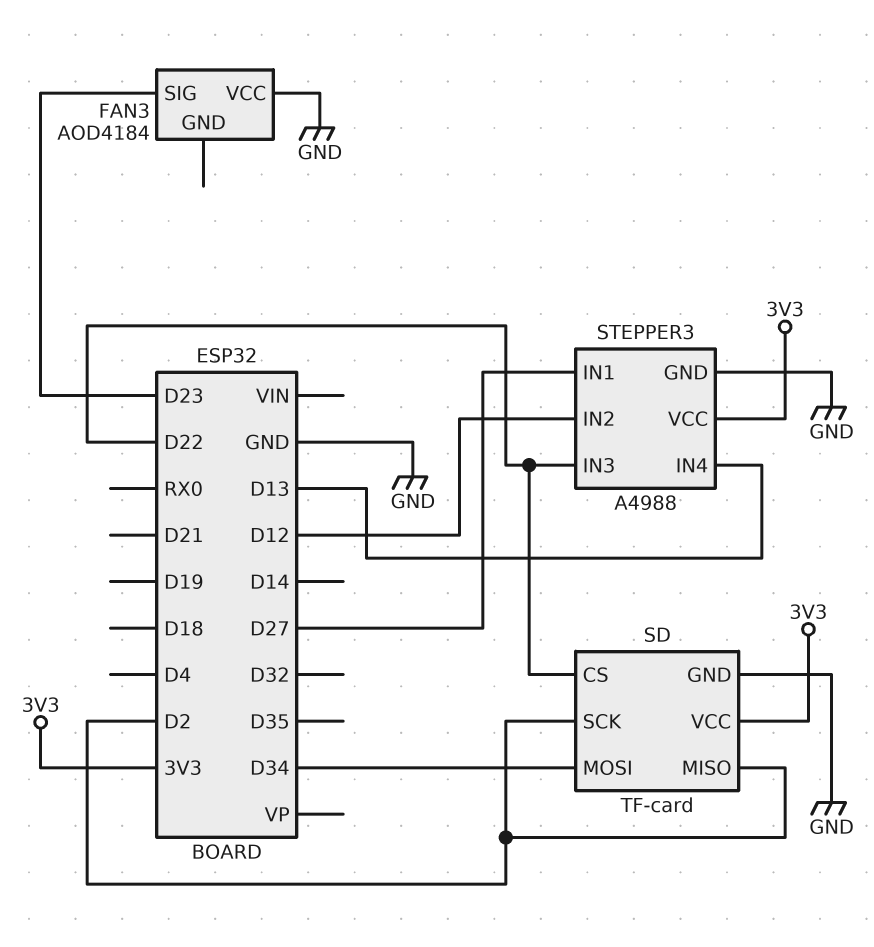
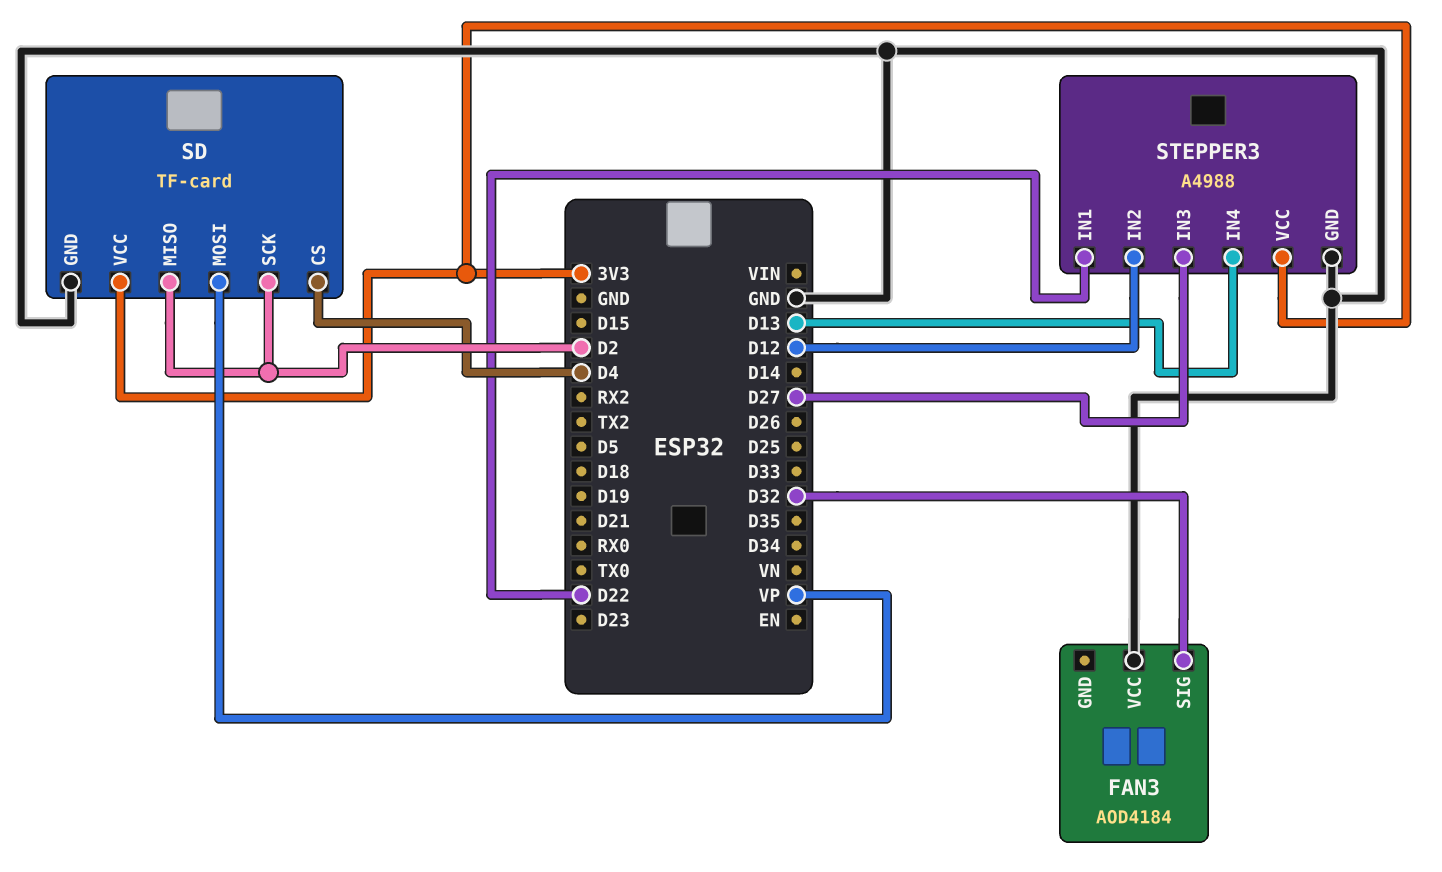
FAN3 pin SIG: D23 -> D32
SD pin CS: D22 -> D4
SD pin MOSI: D34 -> VP
STEPPER3 pin IN1: D27 -> D22
STEPPER3 pin IN3: D22 -> D27

